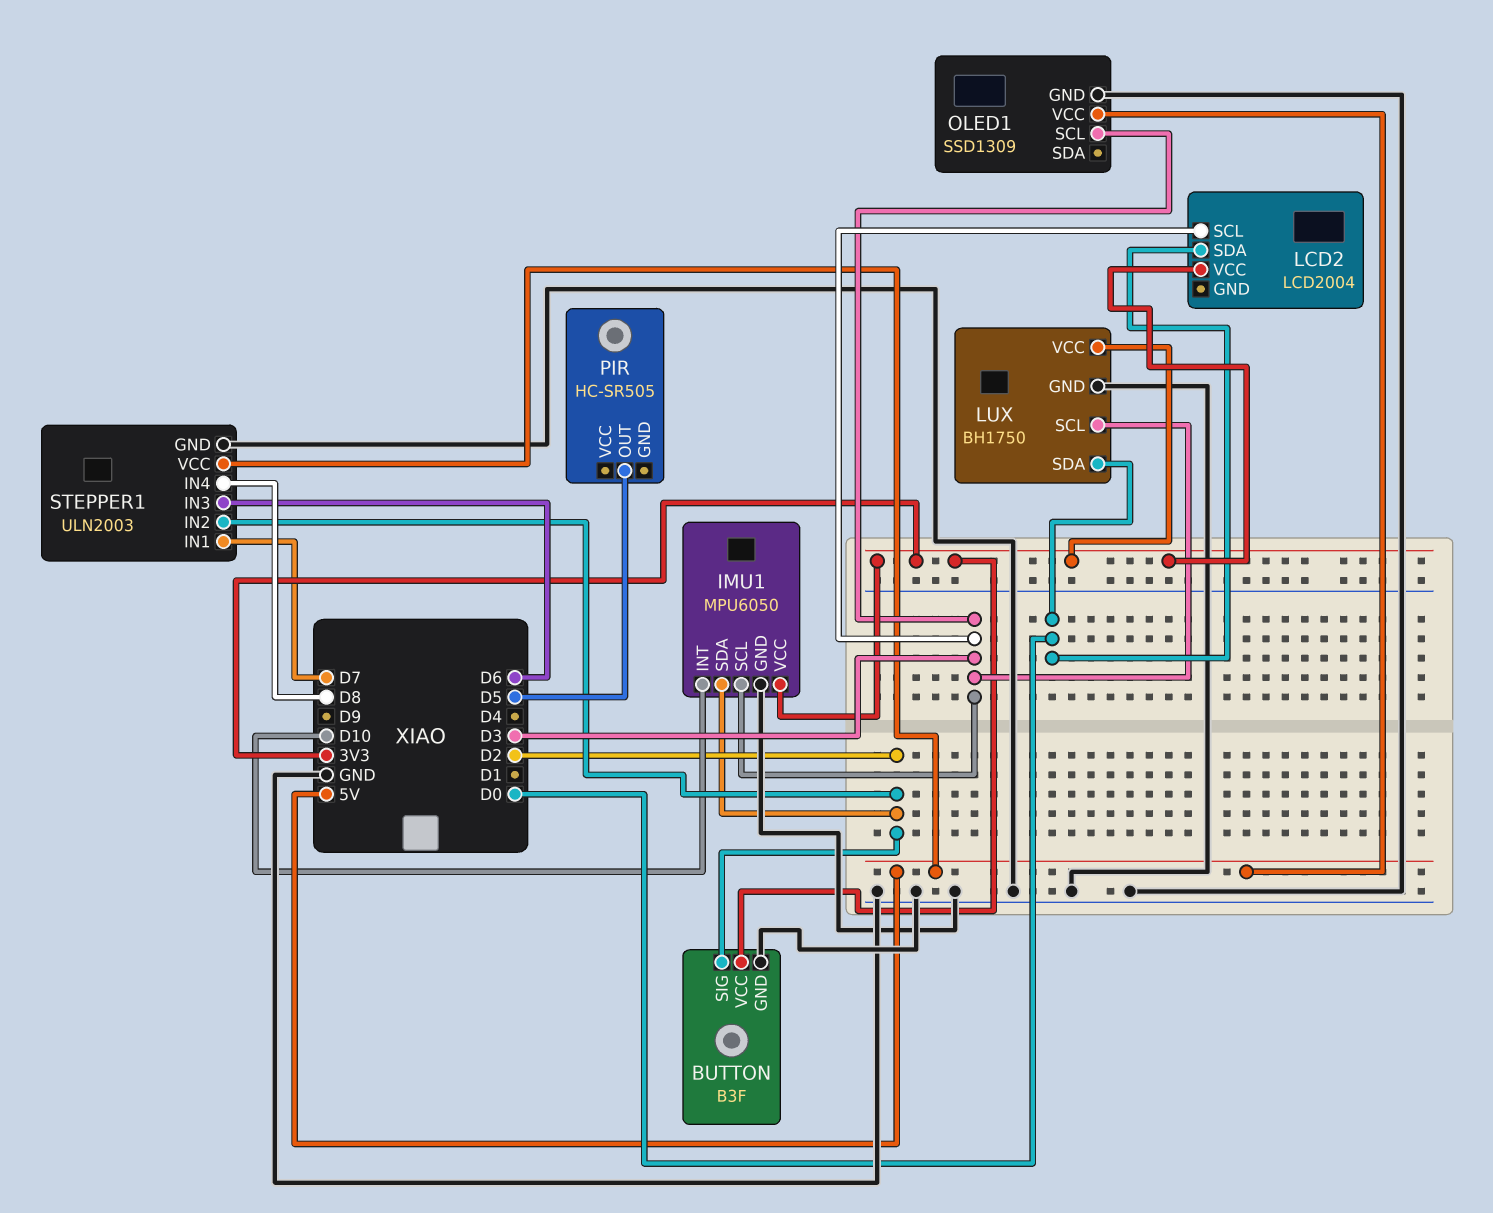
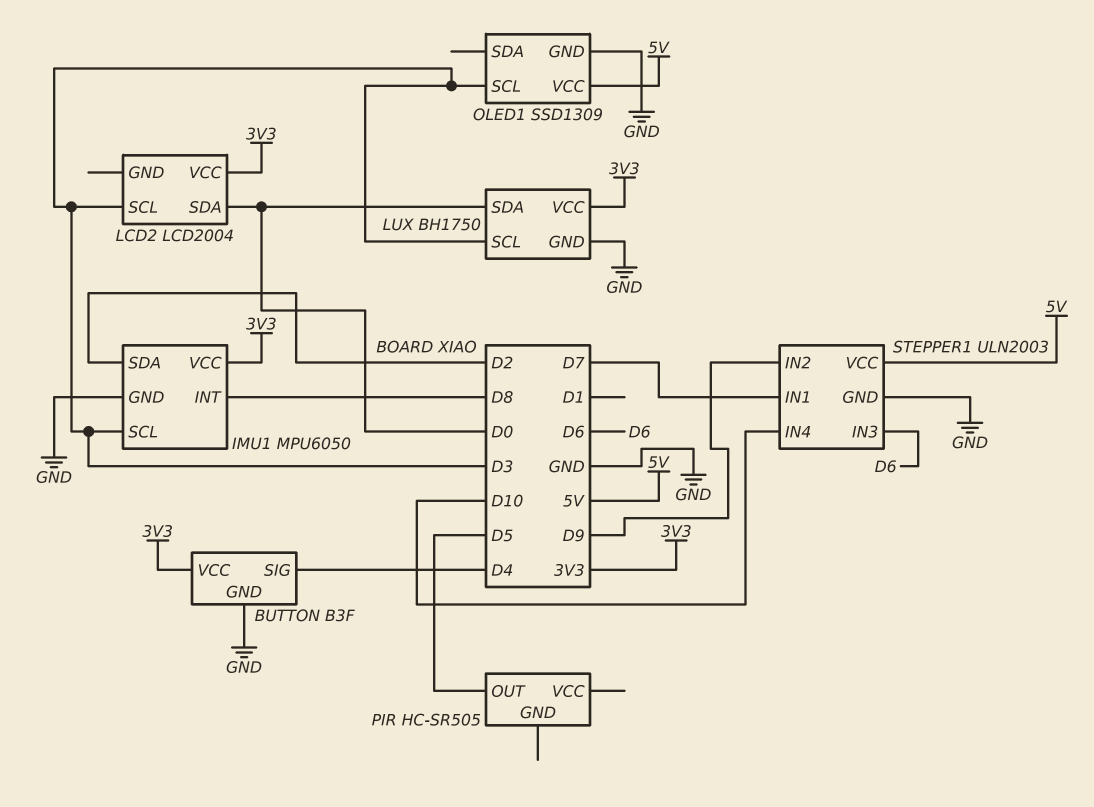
BUTTON pin SIG: D2 -> D4
IMU1 pin INT: D10 -> D8
STEPPER1 pin IN2: D2 -> D9
STEPPER1 pin IN4: D8 -> D10

